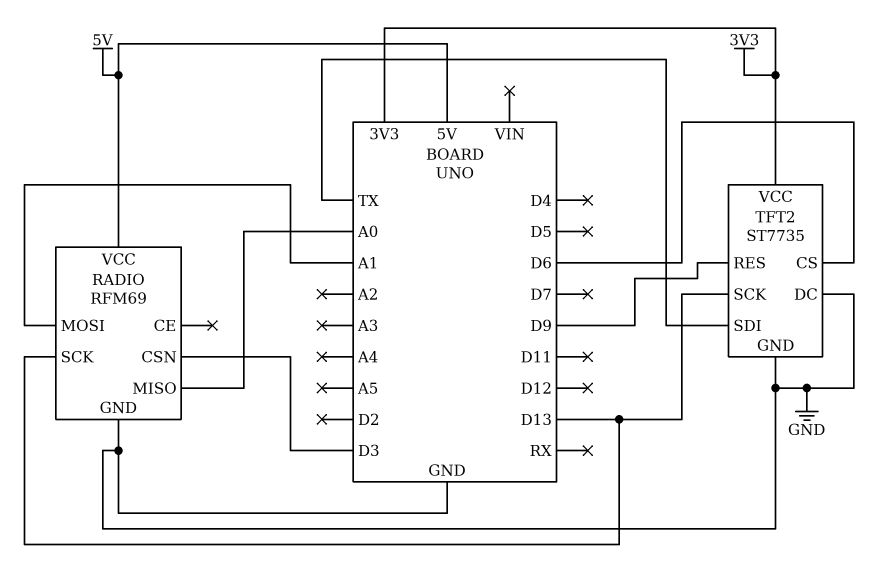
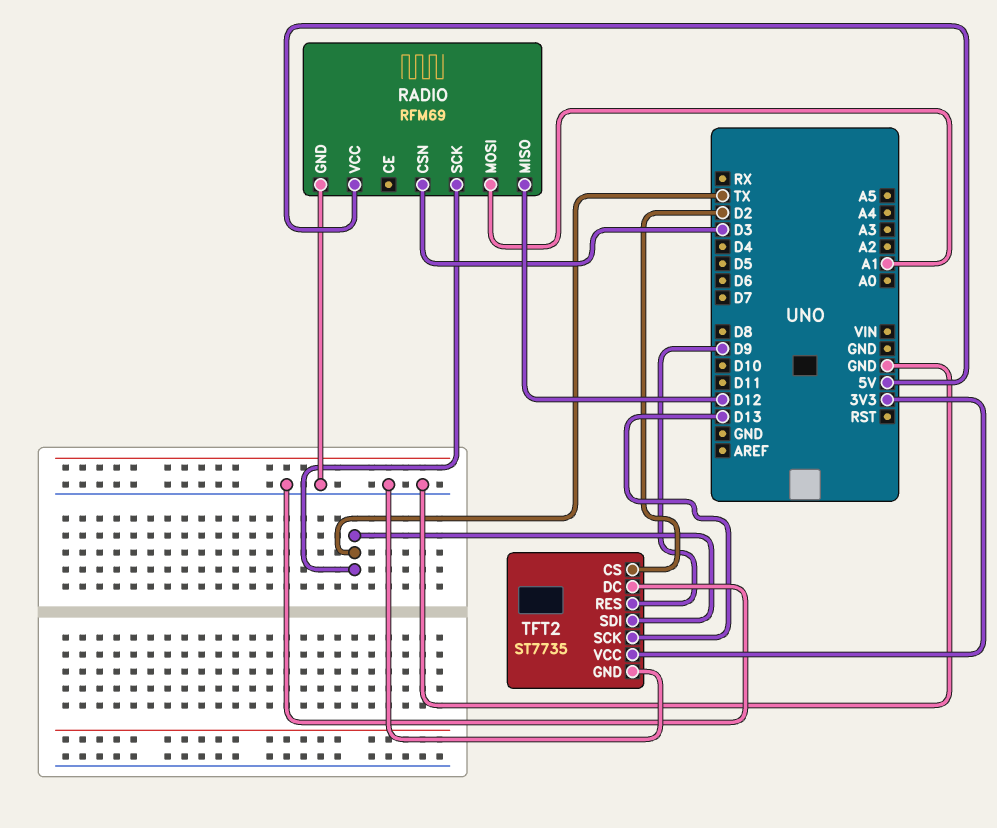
RADIO pin MISO: A0 -> D12
RADIO pin SCK: D13 -> TX
TFT2 pin CS: D6 -> D2

